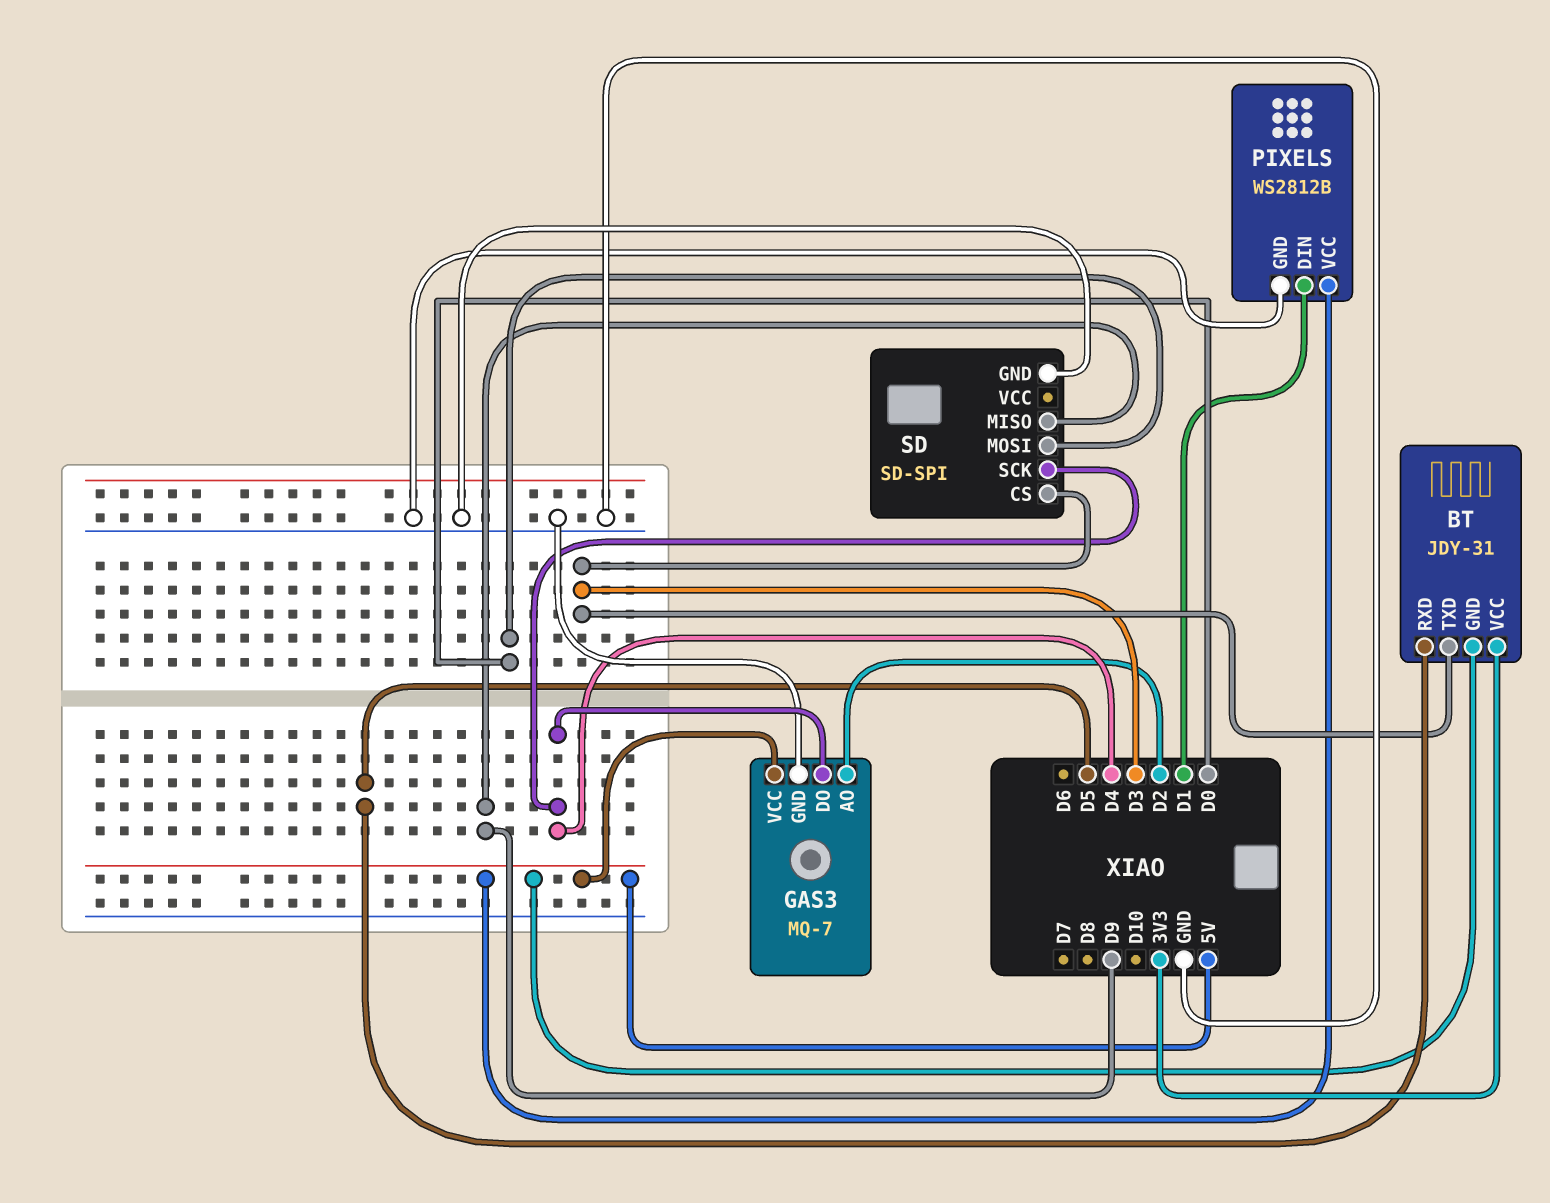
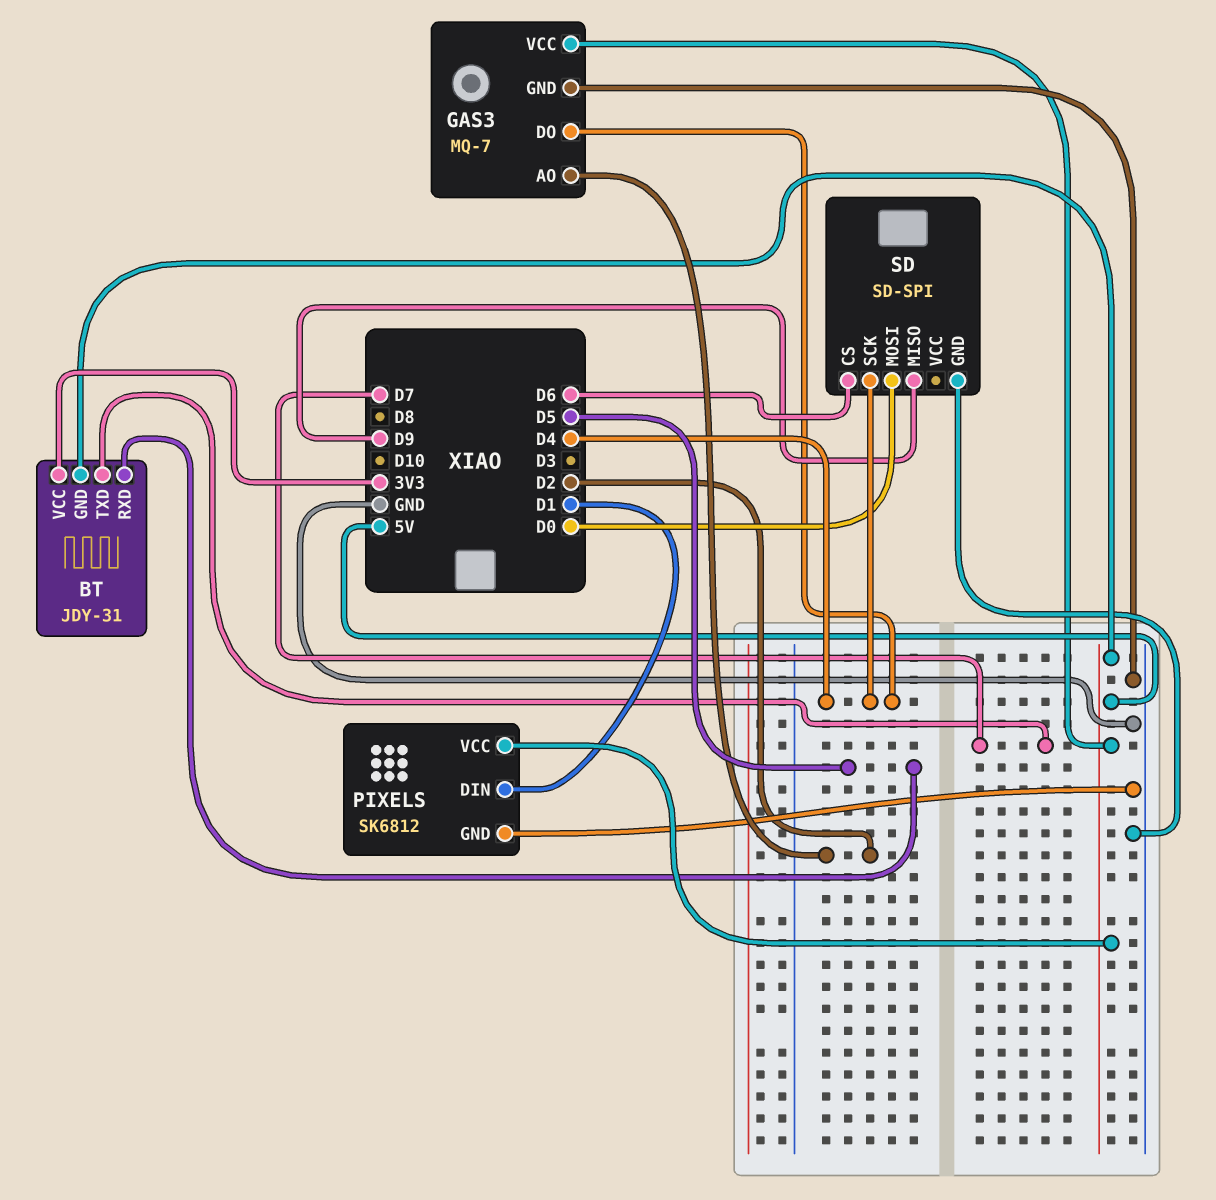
BT pin TXD: D3 -> D7
PIXELS: WS2812B -> SK6812
SD pin CS: D3 -> D6

